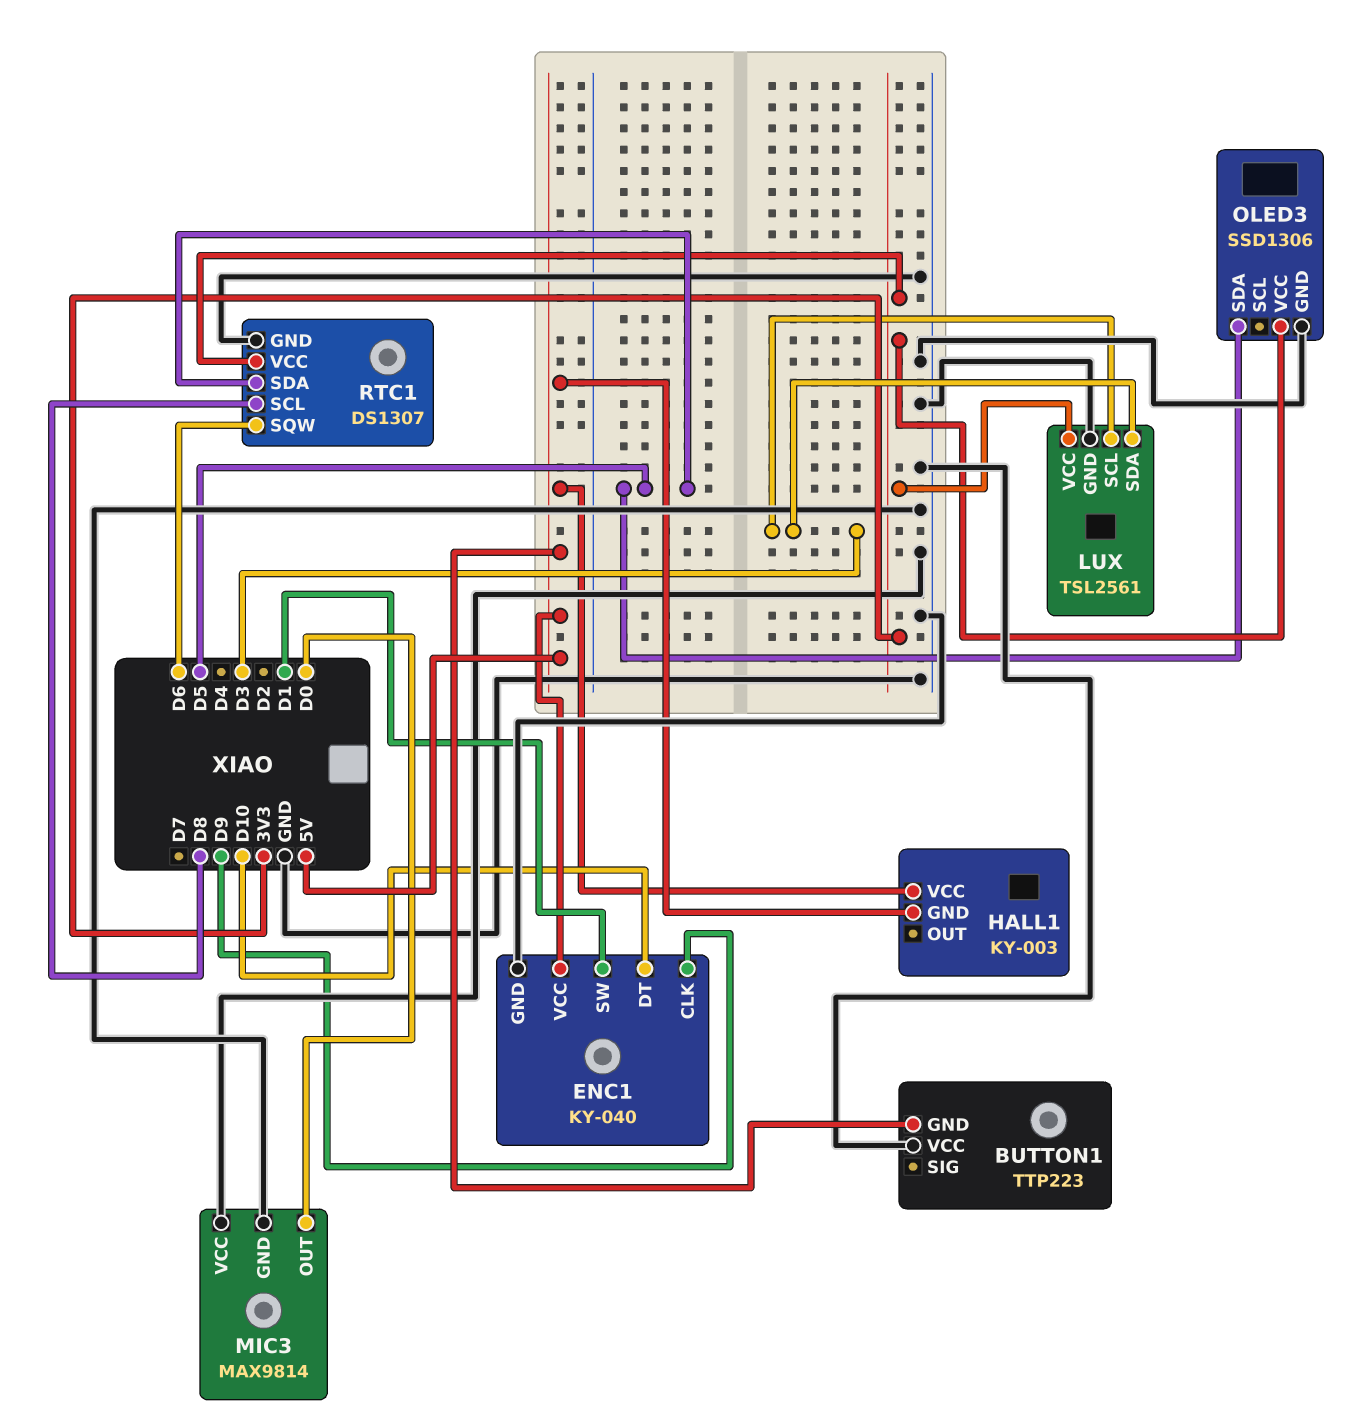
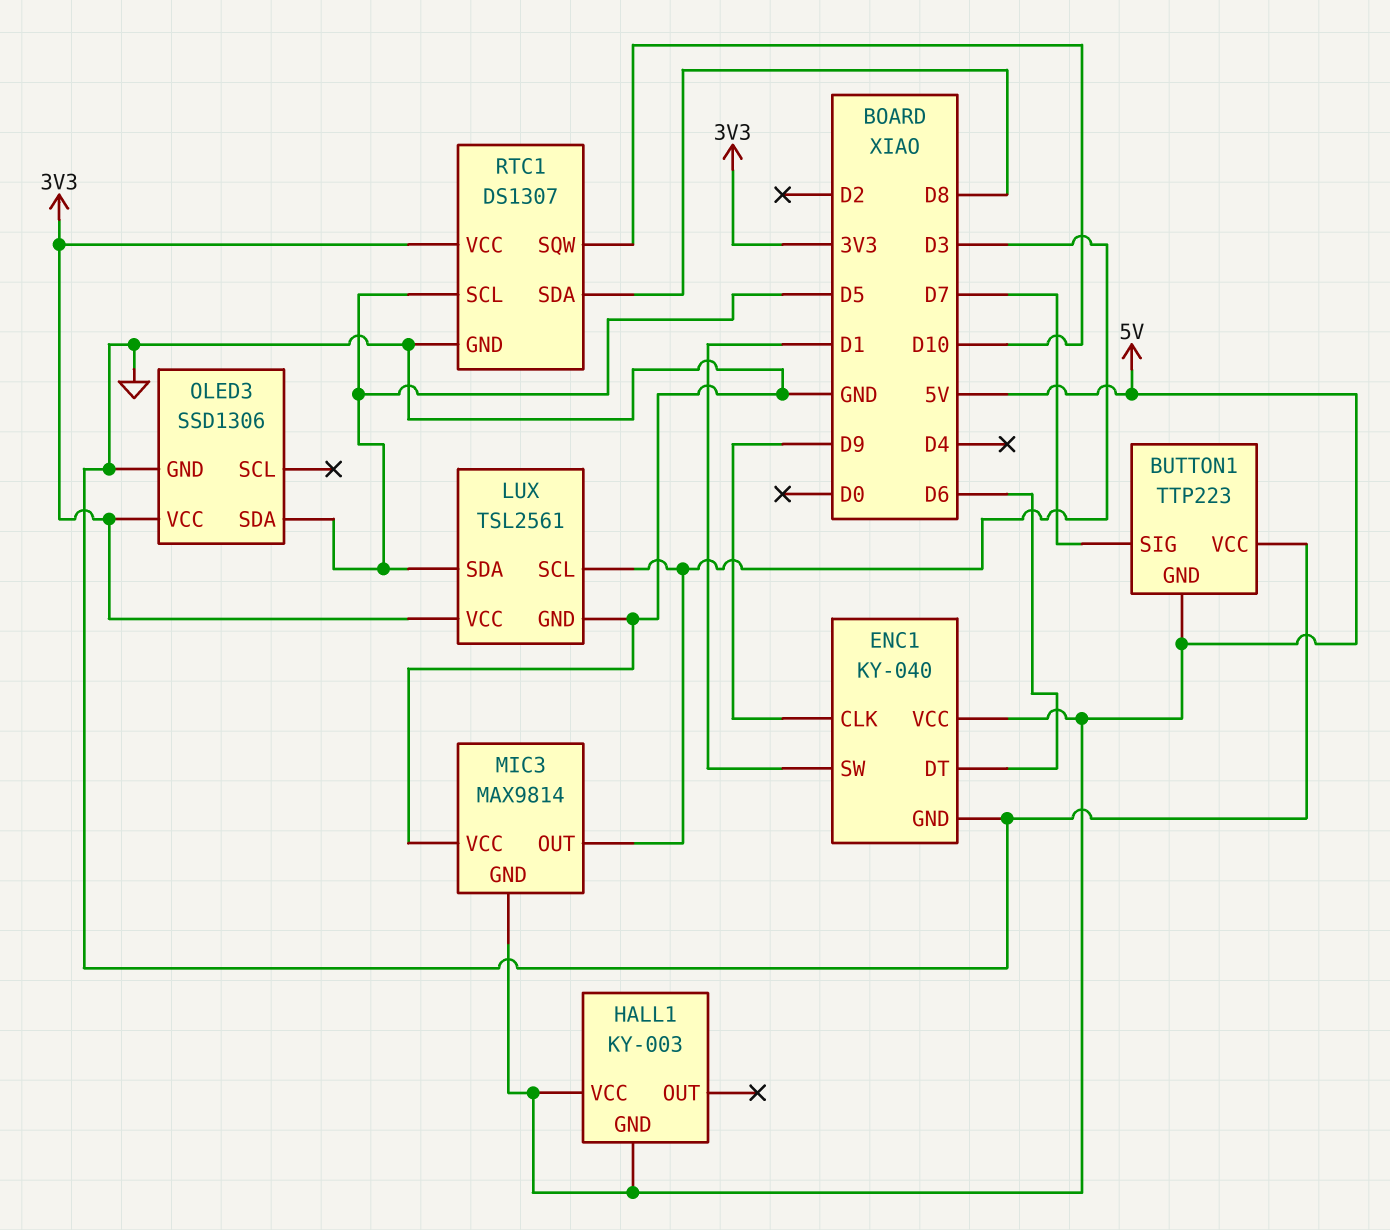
BUTTON1 pin SIG: none -> D7
ENC1 pin DT: D10 -> D6
LUX pin SDA: D3 -> D5
MIC3 pin GND: GND -> 5V
MIC3 pin OUT: D0 -> D3
RTC1 pin SCL: D8 -> D5
RTC1 pin SDA: D5 -> D8
RTC1 pin SQW: D6 -> D10

